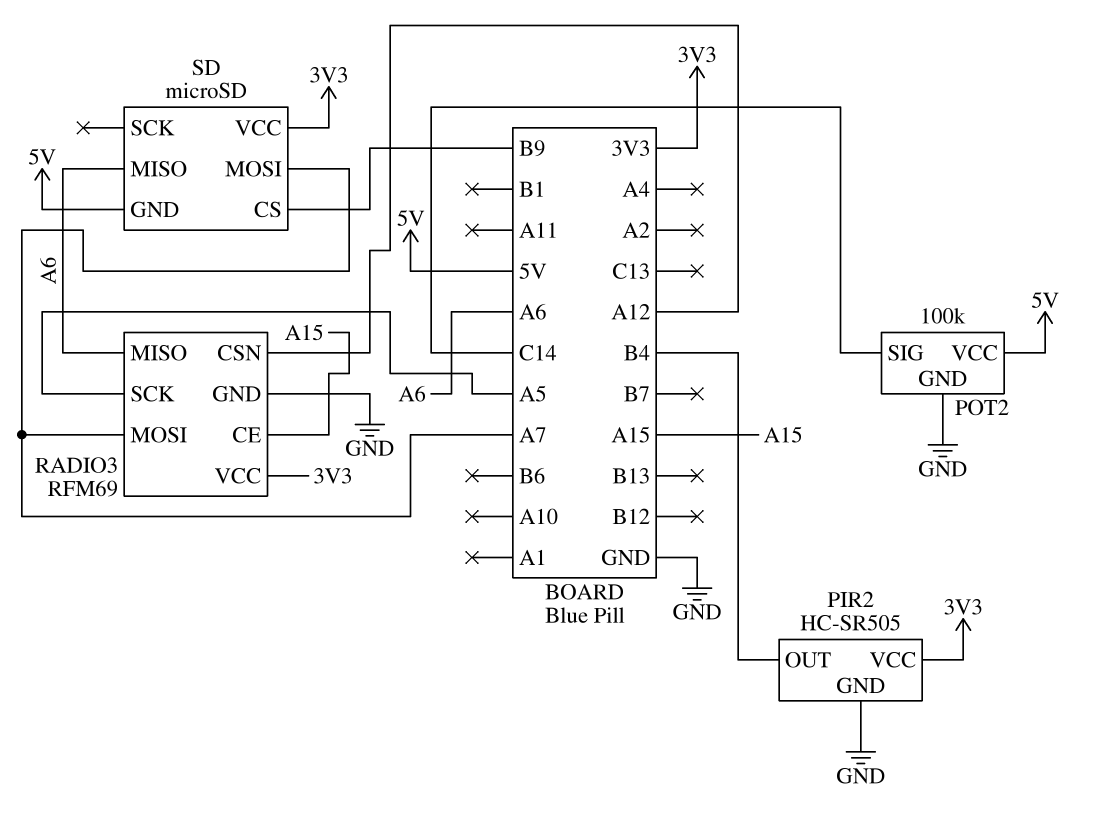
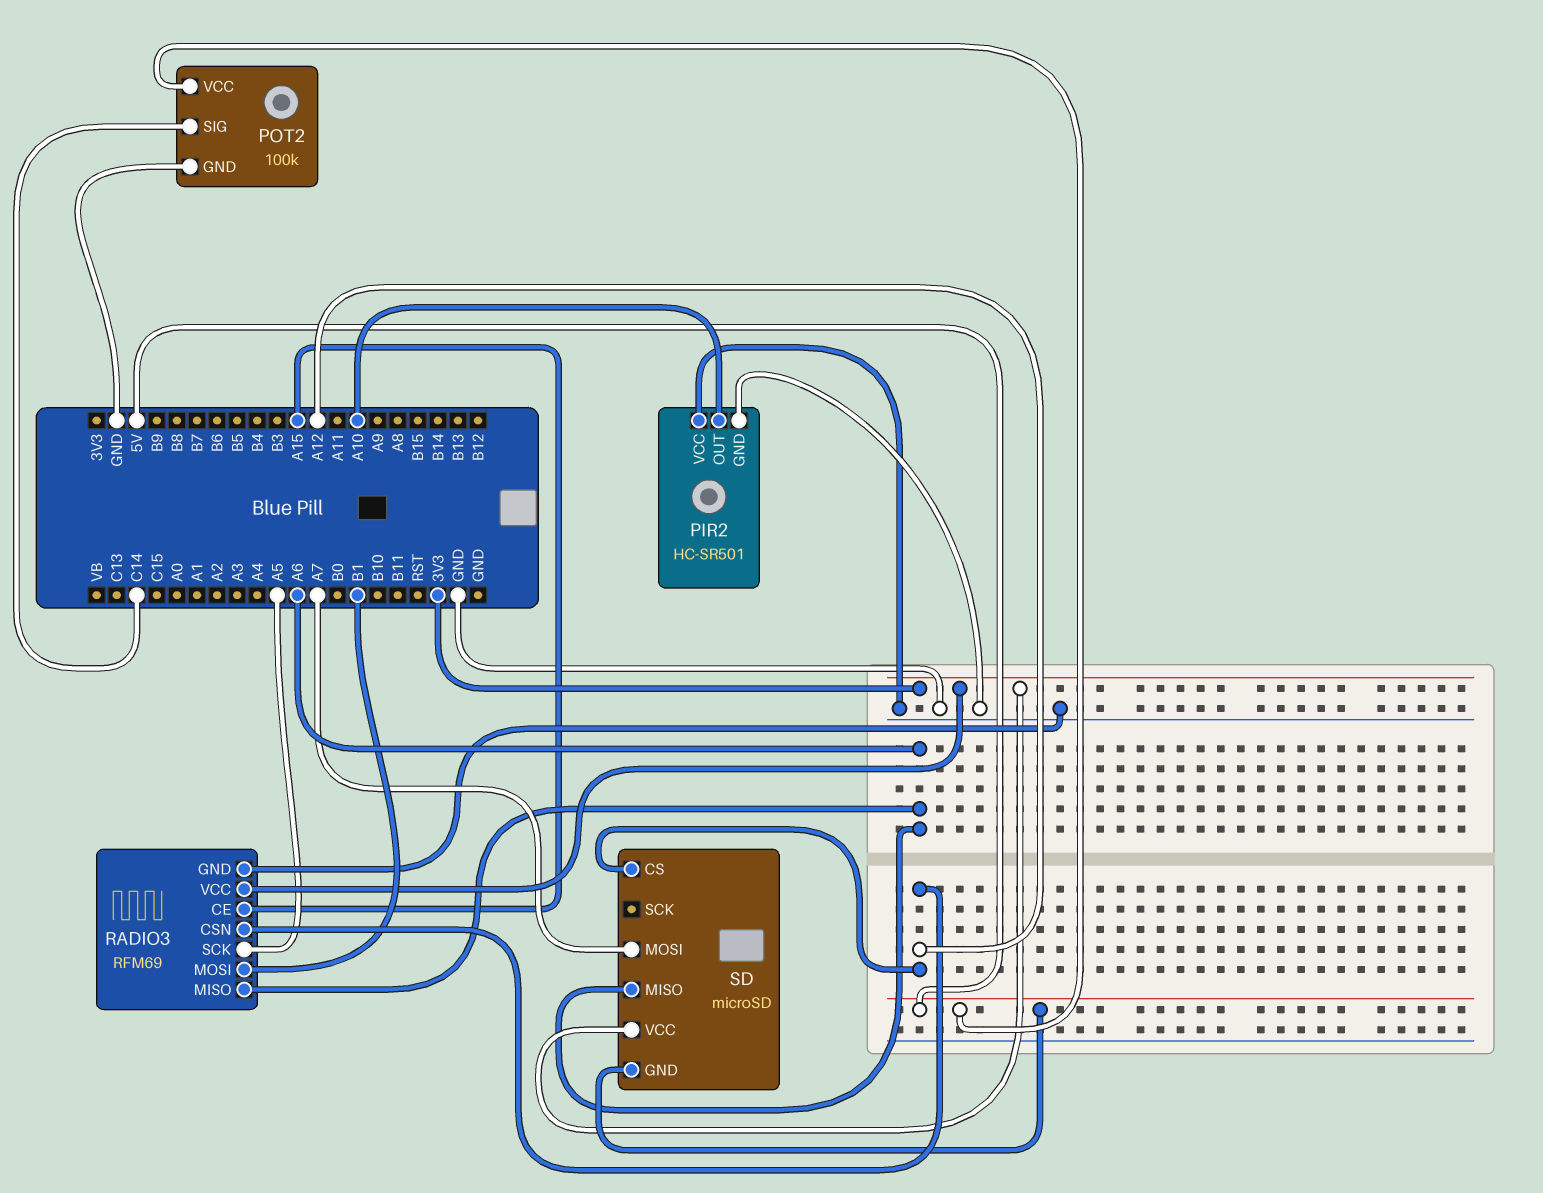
PIR2: HC-SR505 -> HC-SR501
PIR2 pin OUT: B4 -> A10
PIR2 pin VCC: 3V3 -> GND
RADIO3 pin MOSI: A7 -> B1
SD pin CS: B9 -> A12

